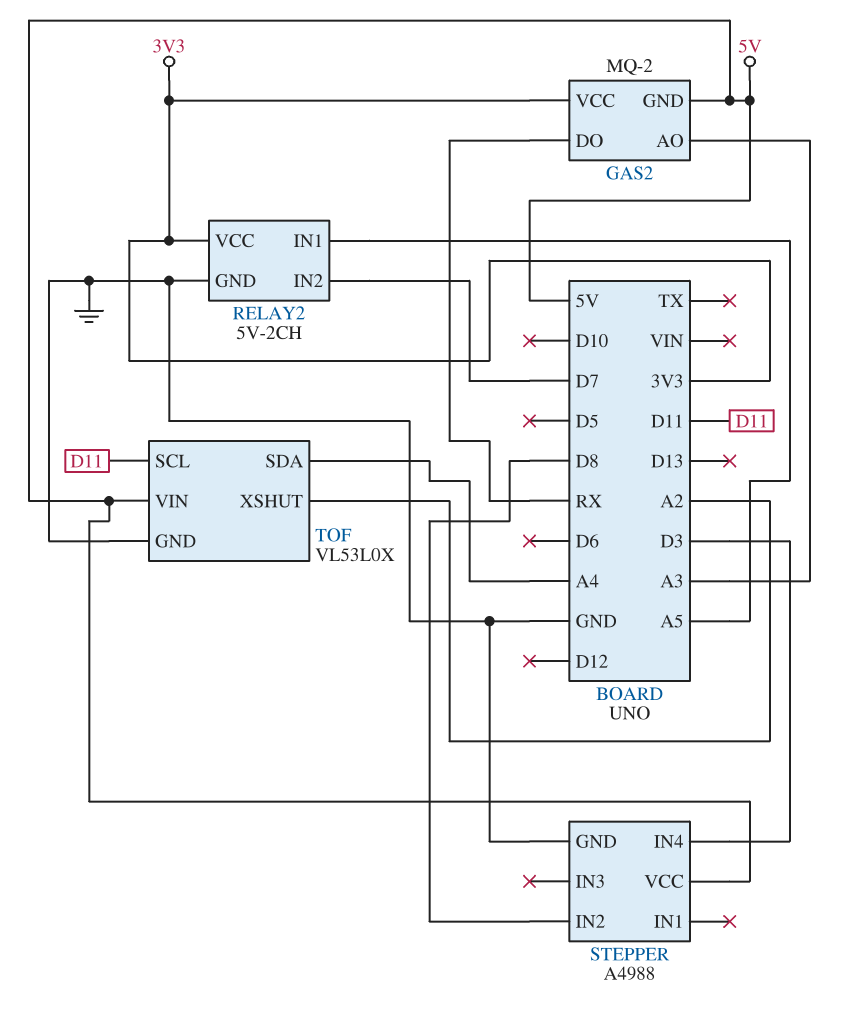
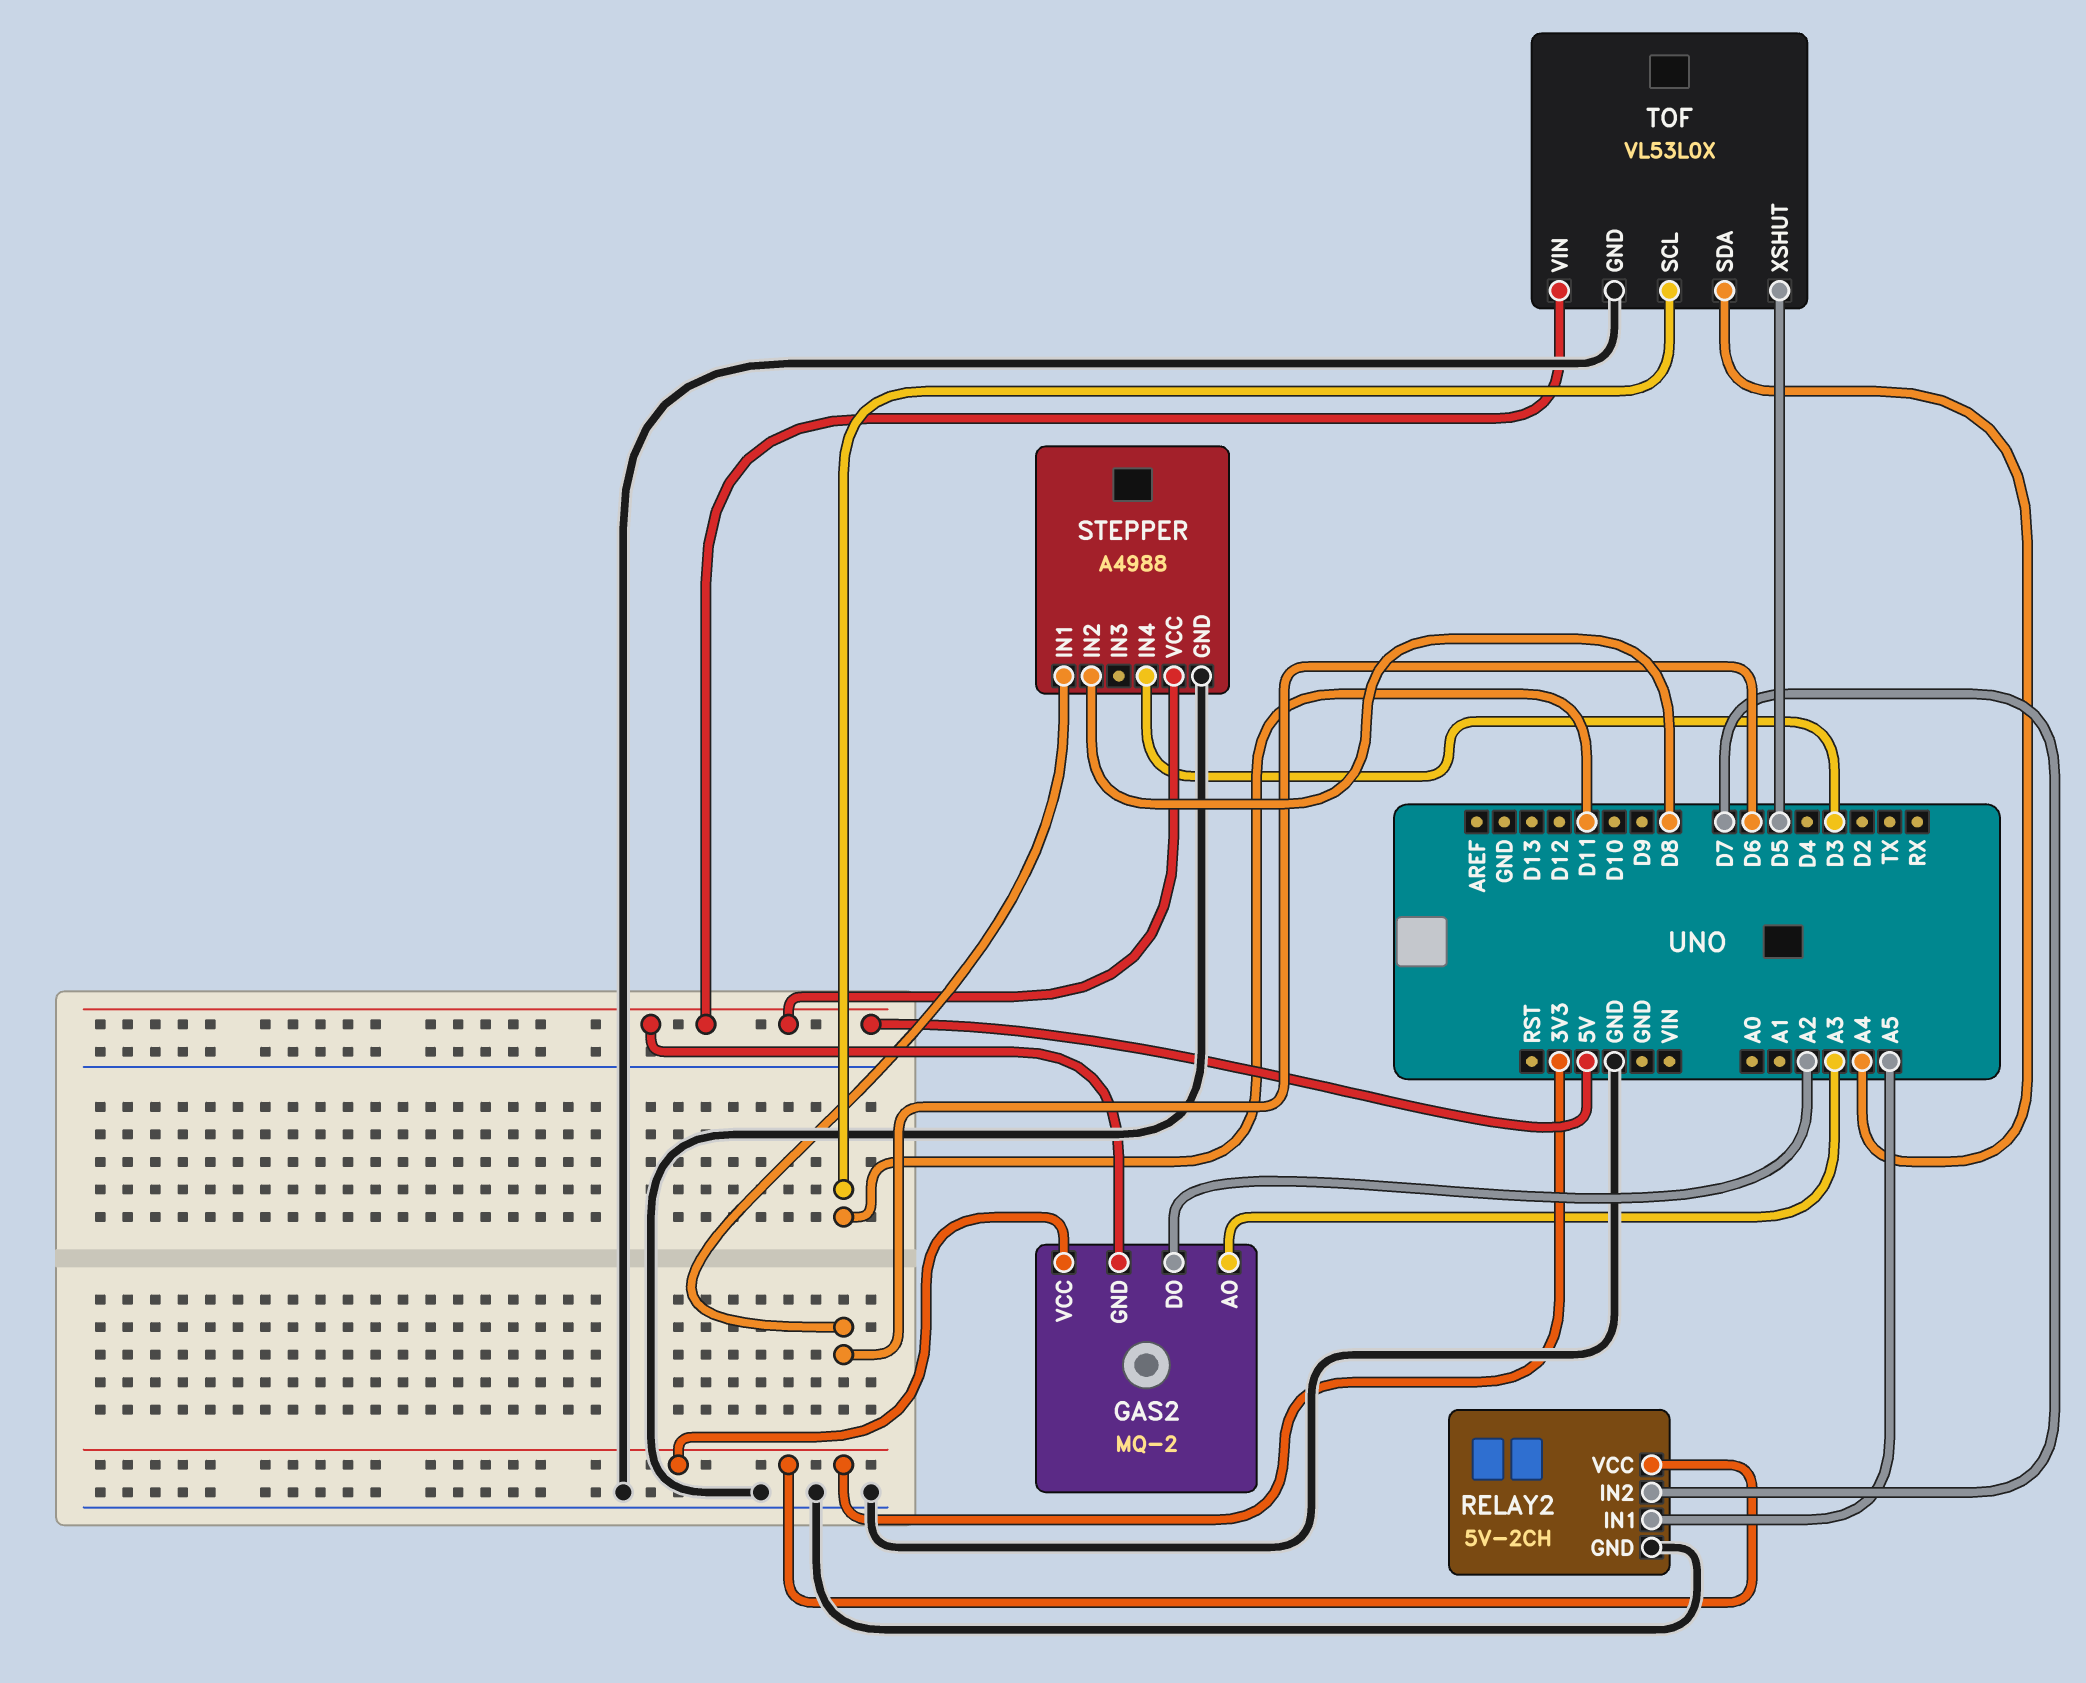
GAS2 pin DO: RX -> A2
STEPPER pin IN1: none -> D6
TOF pin XSHUT: A2 -> D5

